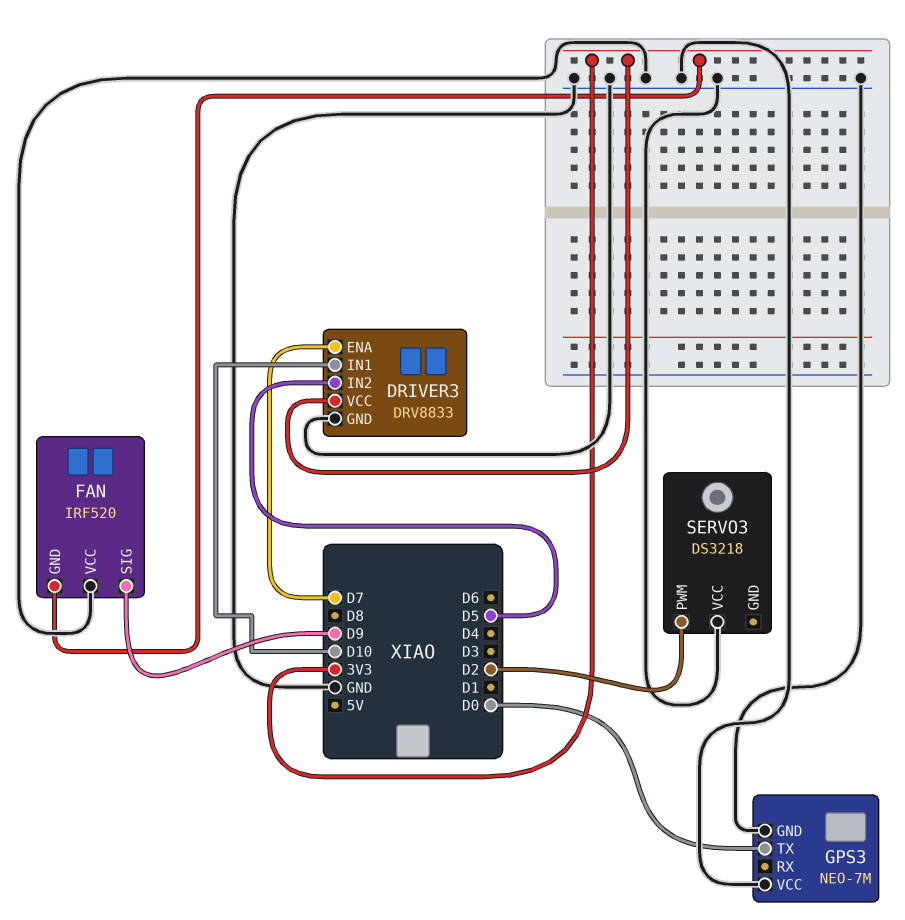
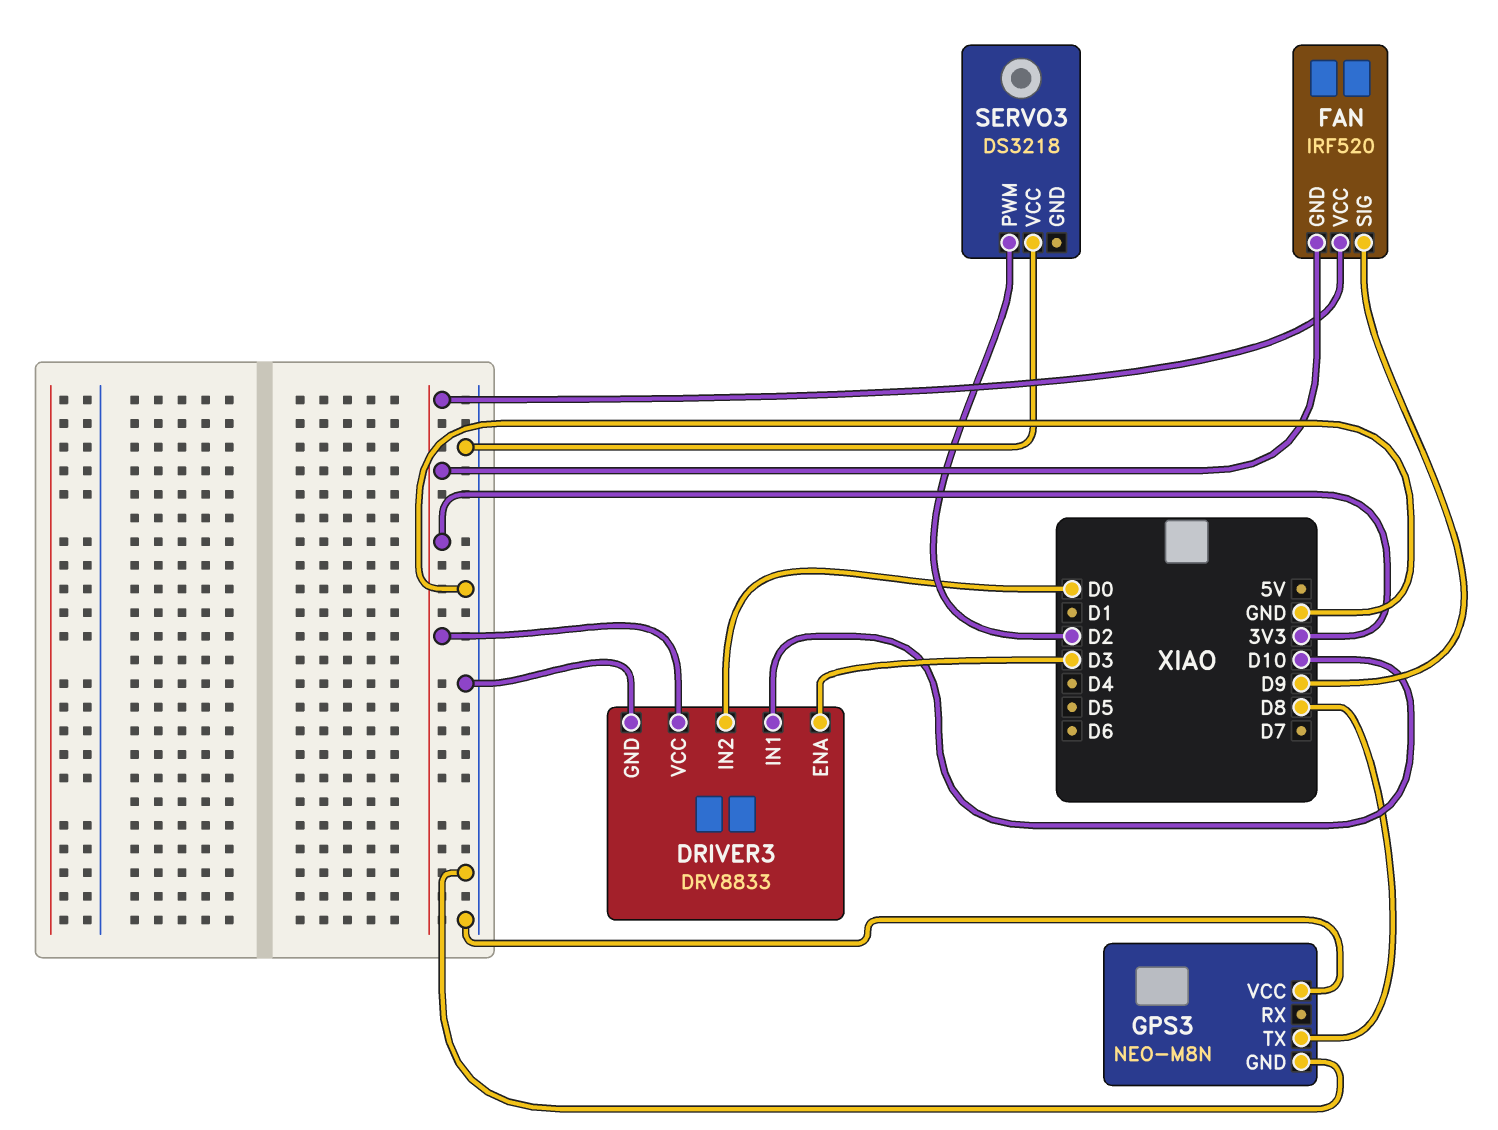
DRIVER3 pin ENA: D7 -> D3
DRIVER3 pin IN2: D5 -> D0
FAN pin VCC: GND -> 3V3
GPS3: NEO-7M -> NEO-M8N
GPS3 pin TX: D0 -> D8

